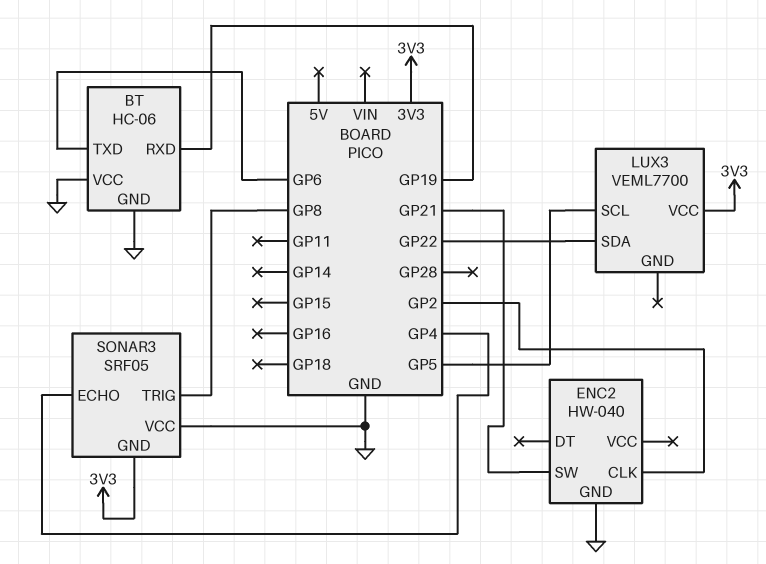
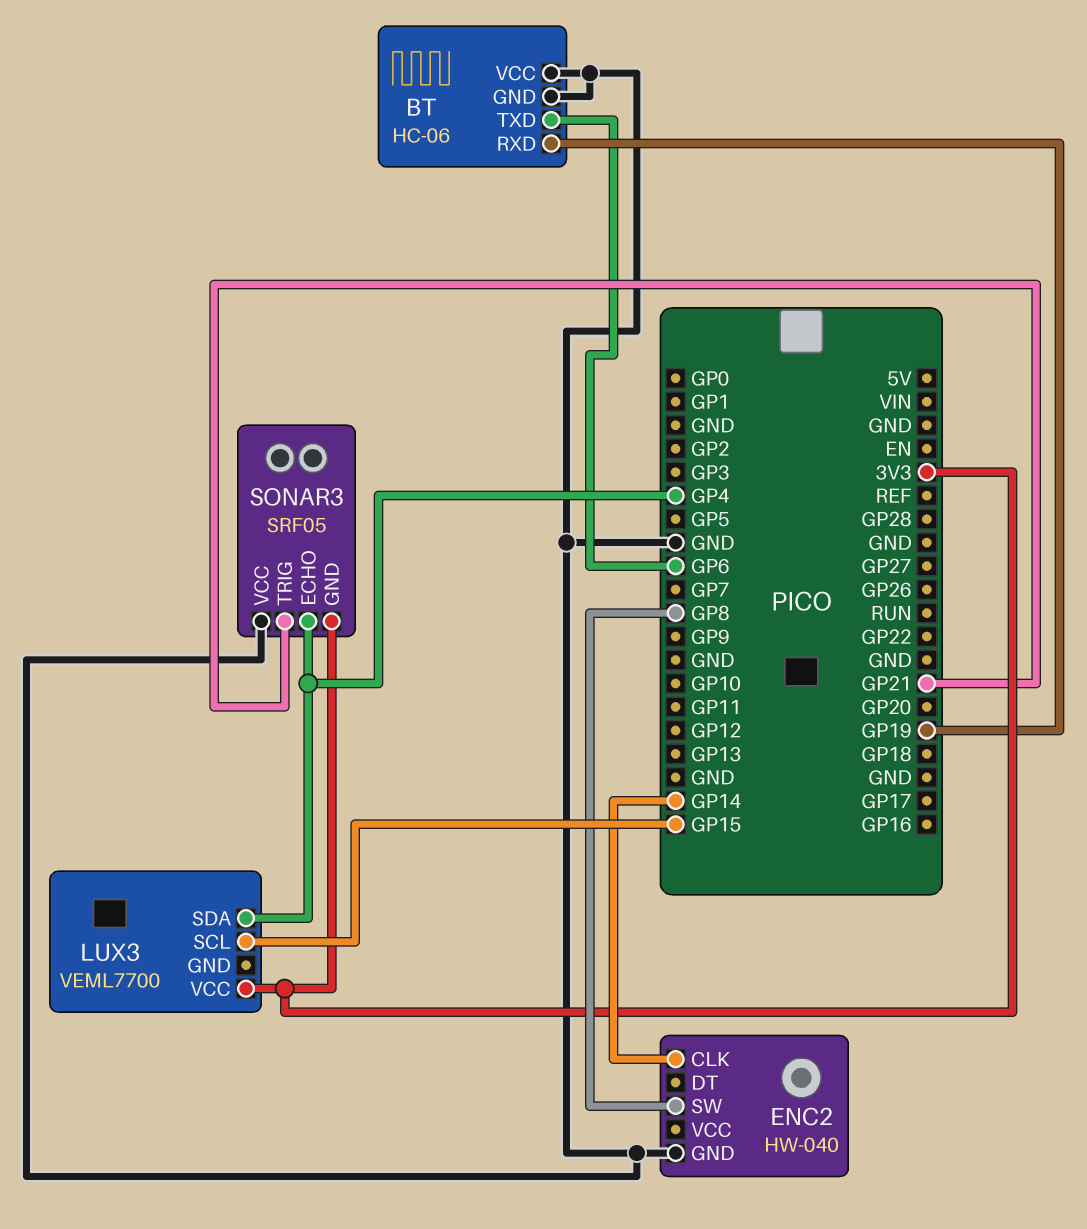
ENC2 pin CLK: GP2 -> GP14
ENC2 pin SW: GP21 -> GP8
LUX3 pin SCL: GP5 -> GP15
LUX3 pin SDA: GP22 -> GP4
SONAR3 pin TRIG: GP8 -> GP21

